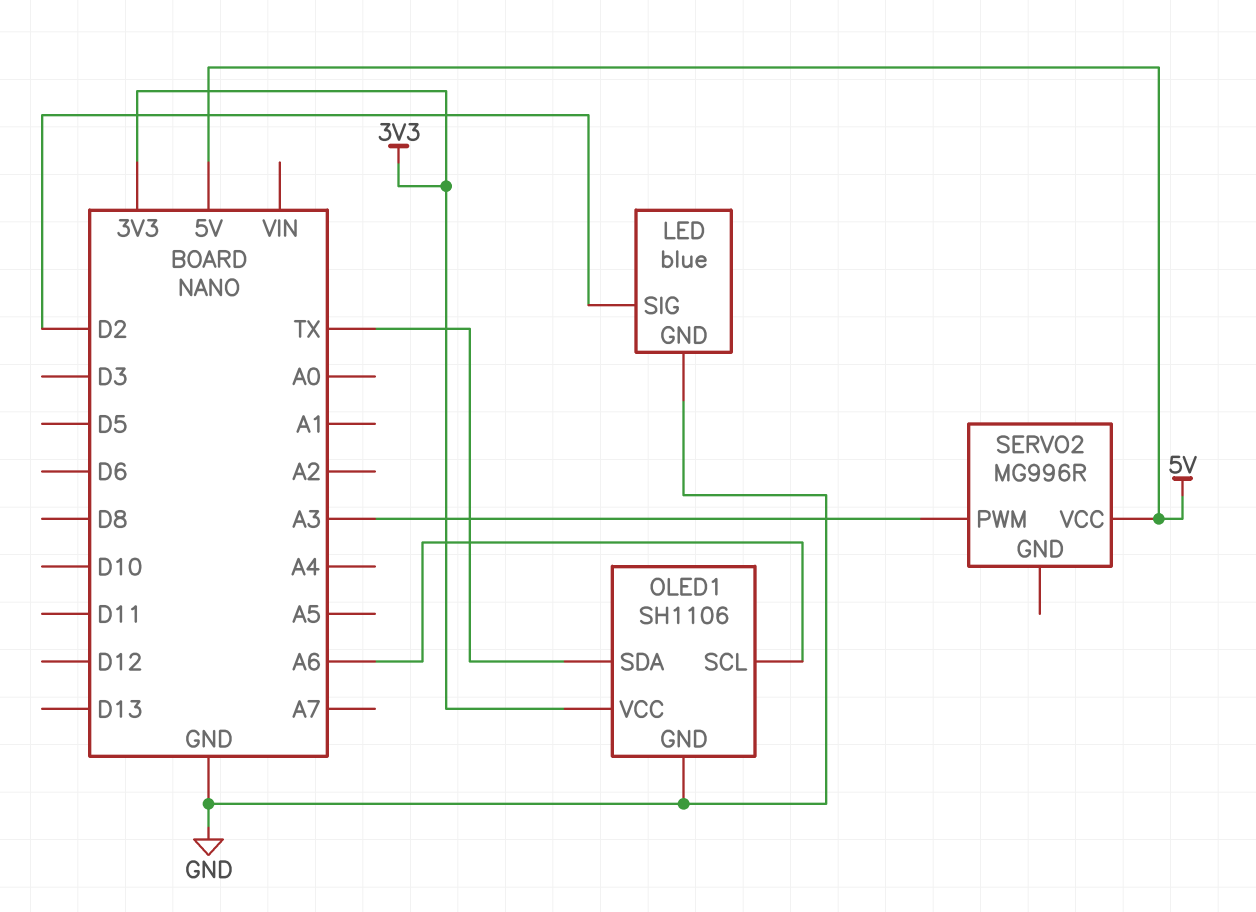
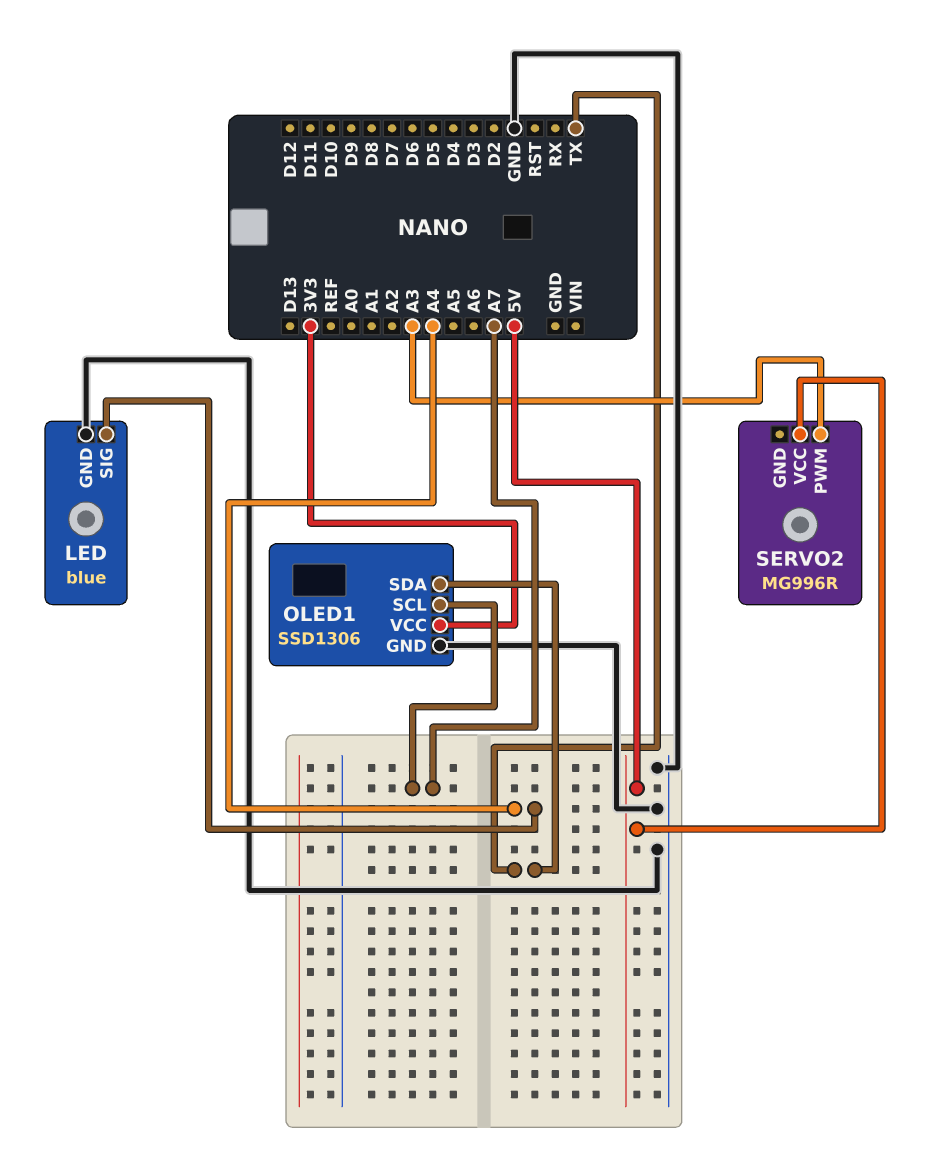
LED pin SIG: D2 -> A4
OLED1: SH1106 -> SSD1306
OLED1 pin SCL: A6 -> A7

